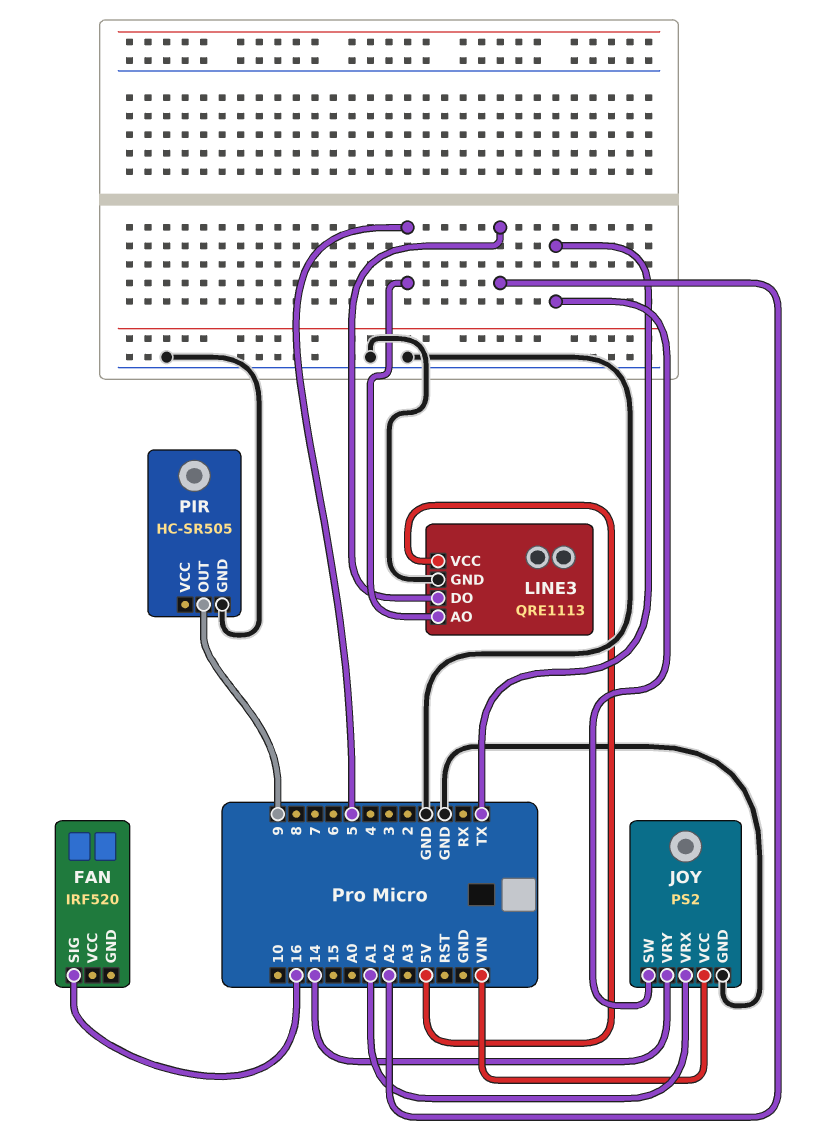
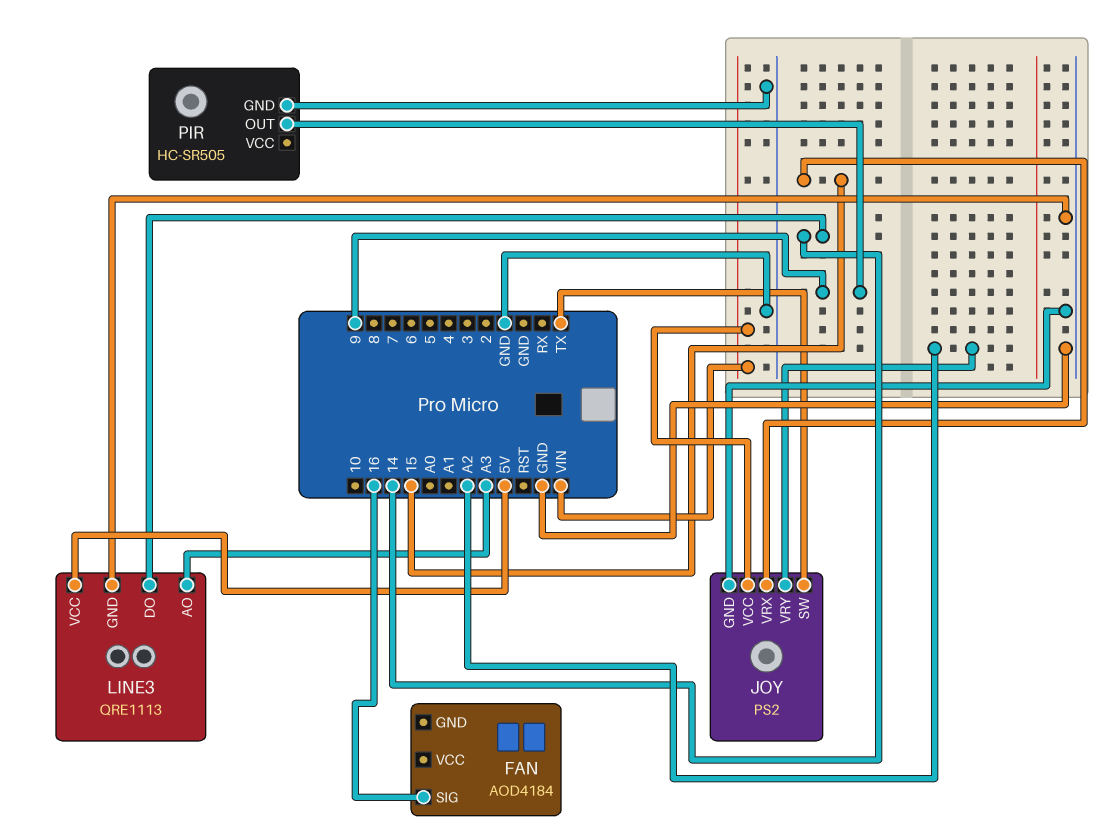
FAN: IRF520 -> AOD4184
JOY pin VRX: A1 -> 15
JOY pin VRY: 14 -> A2
LINE3 pin AO: 5 -> A3
LINE3 pin DO: A2 -> 14

